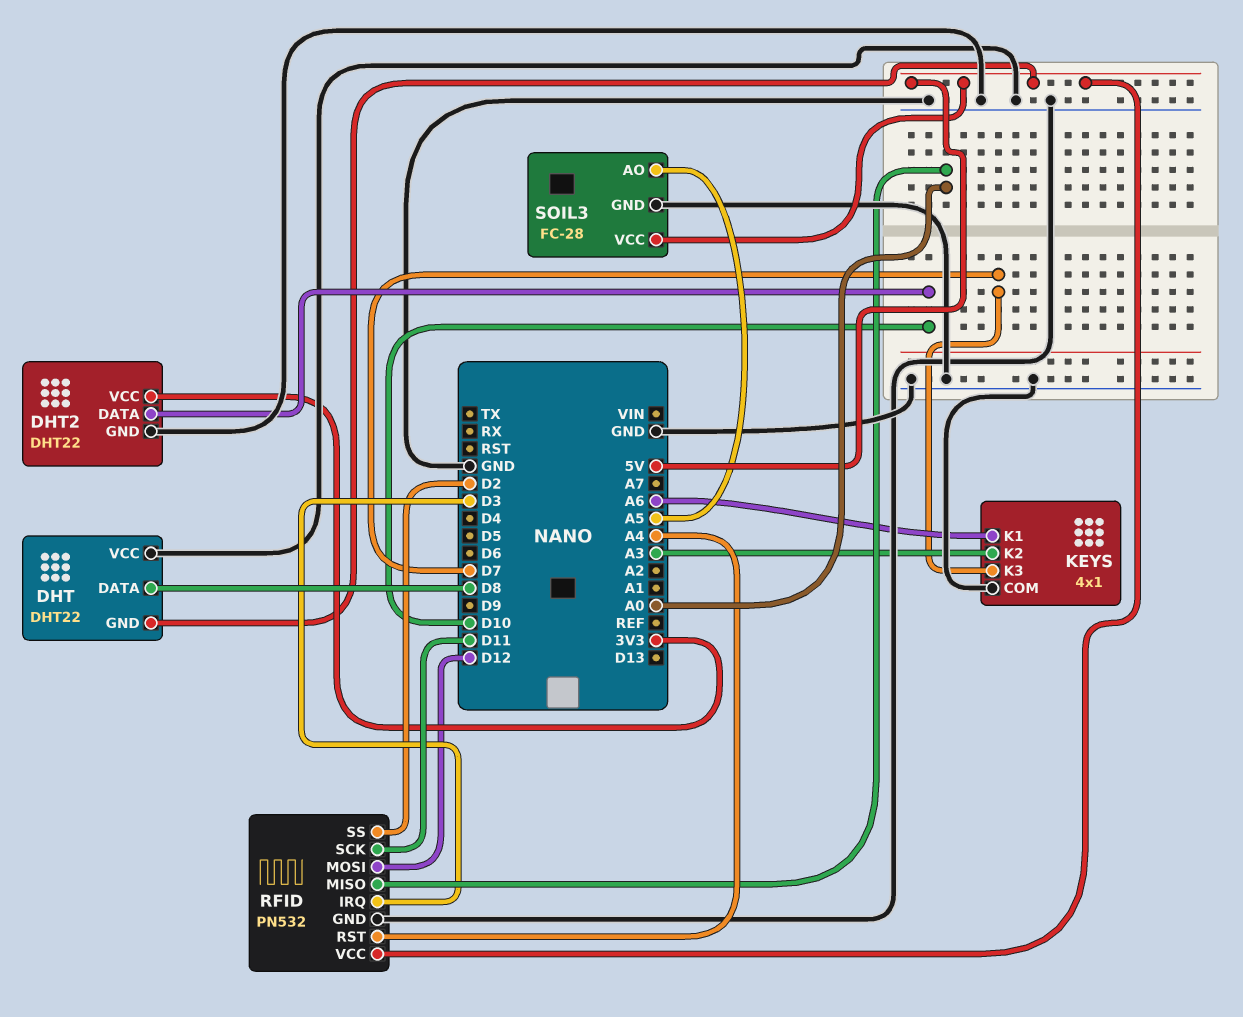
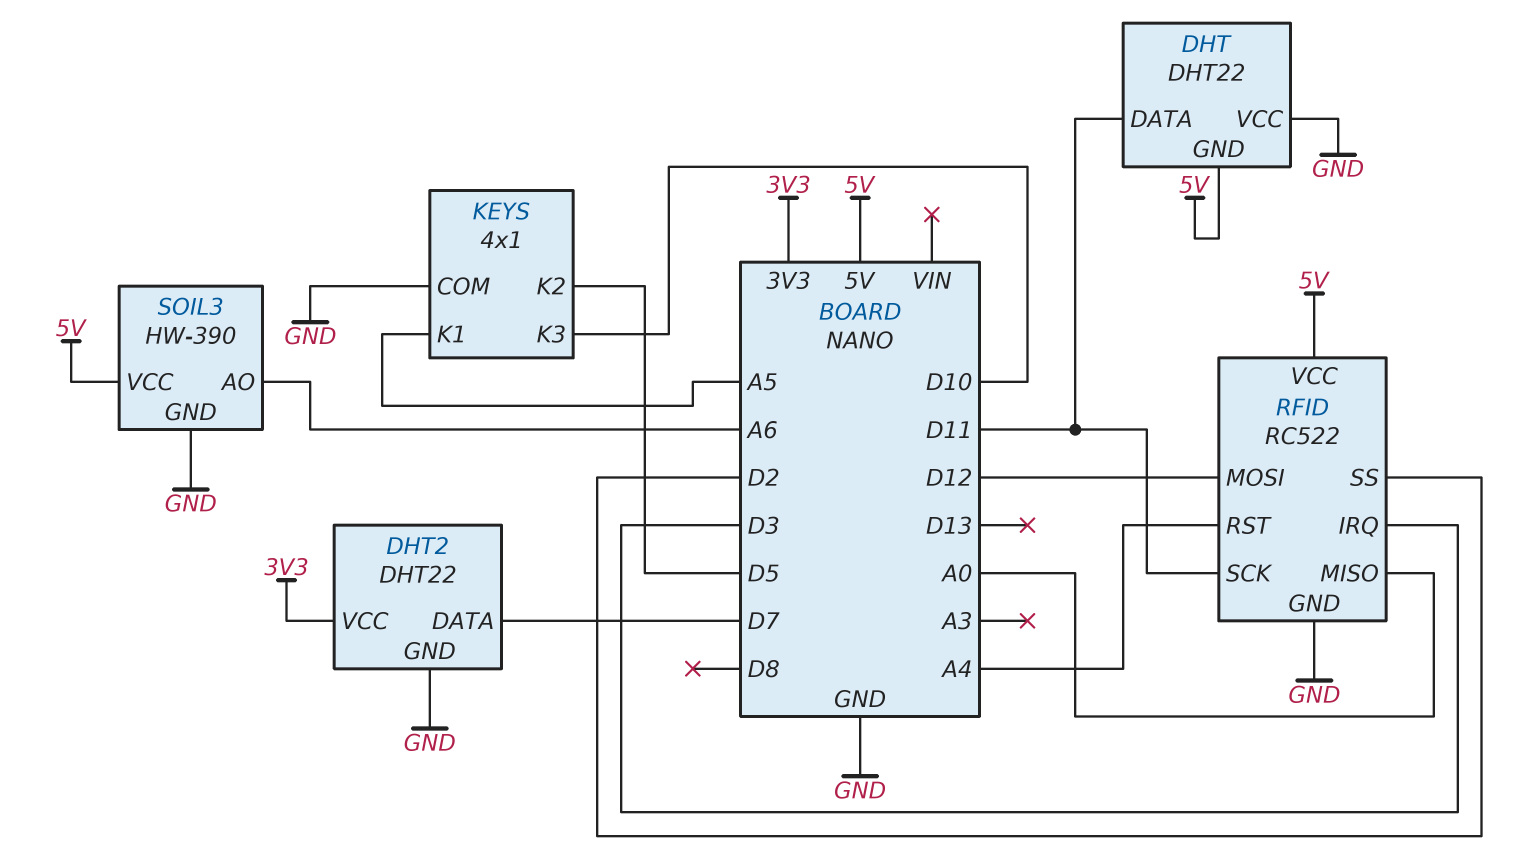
DHT pin DATA: D8 -> D11
DHT2 pin DATA: D10 -> D7
KEYS pin K1: A6 -> A5
KEYS pin K2: A3 -> D5
KEYS pin K3: D7 -> D10
RFID: PN532 -> RC522
SOIL3: FC-28 -> HW-390
SOIL3 pin AO: A5 -> A6

